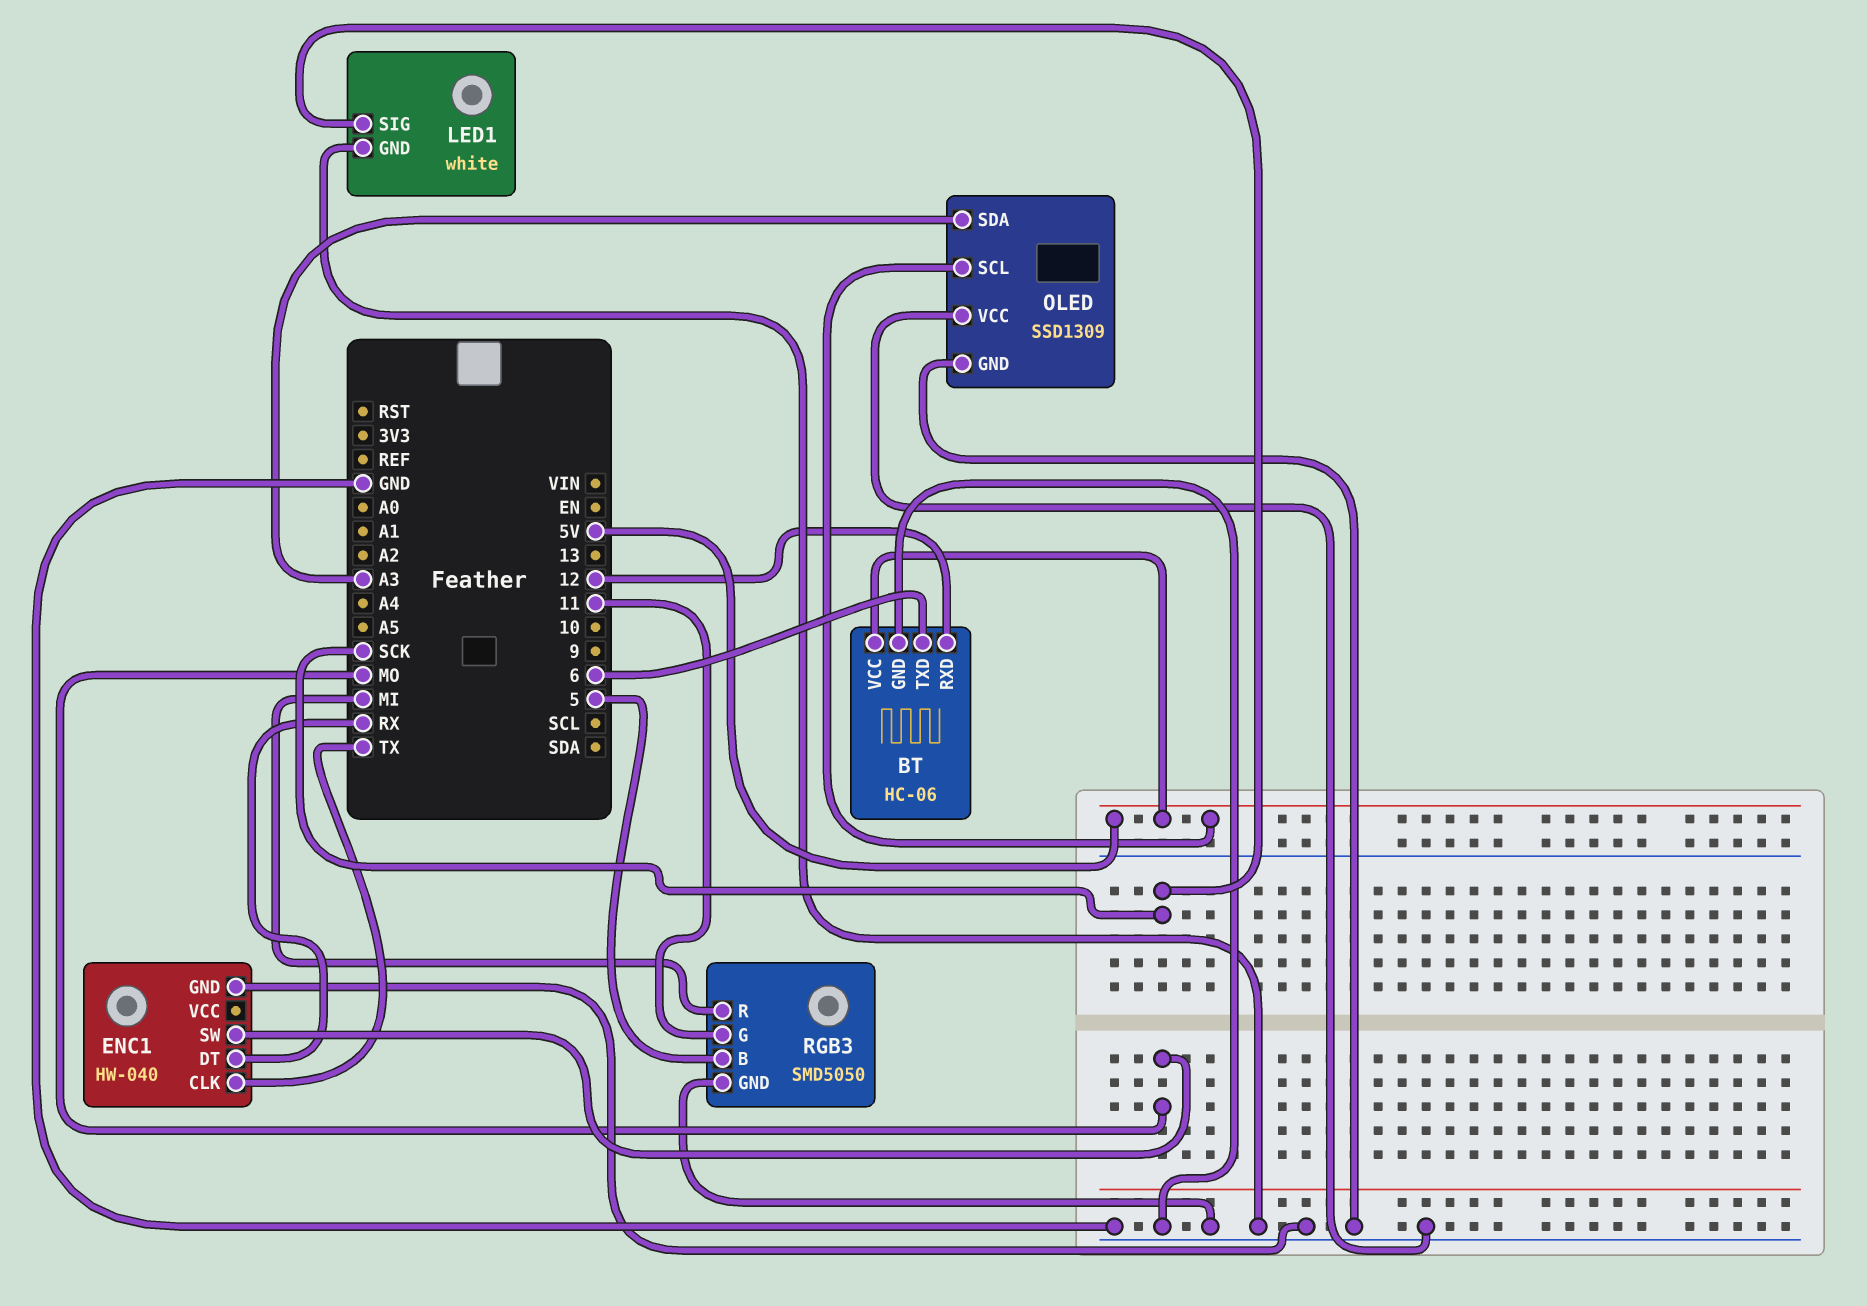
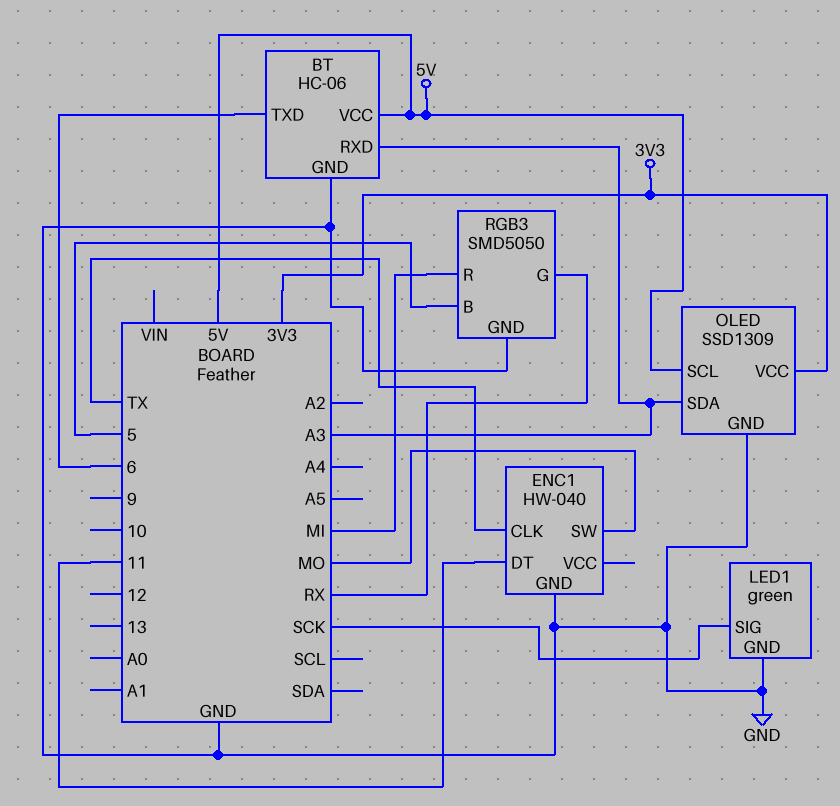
BT pin RXD: 12 -> A3
ENC1 pin DT: RX -> 11
LED1: white -> green
OLED pin VCC: GND -> 3V3
RGB3 pin G: 11 -> RX

